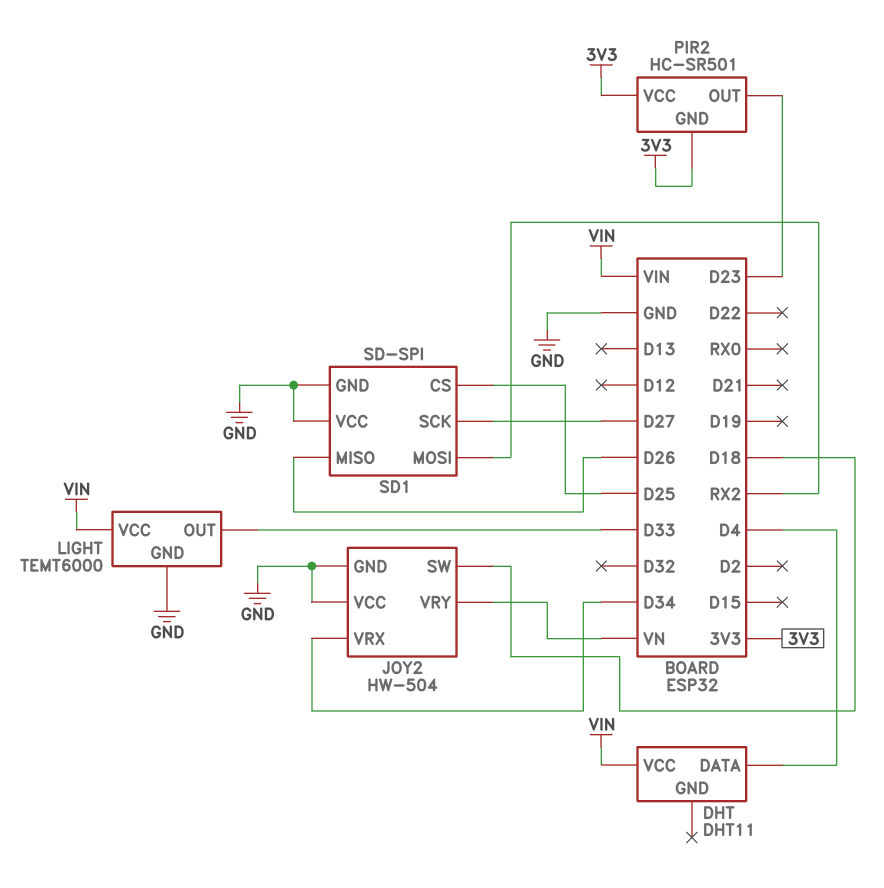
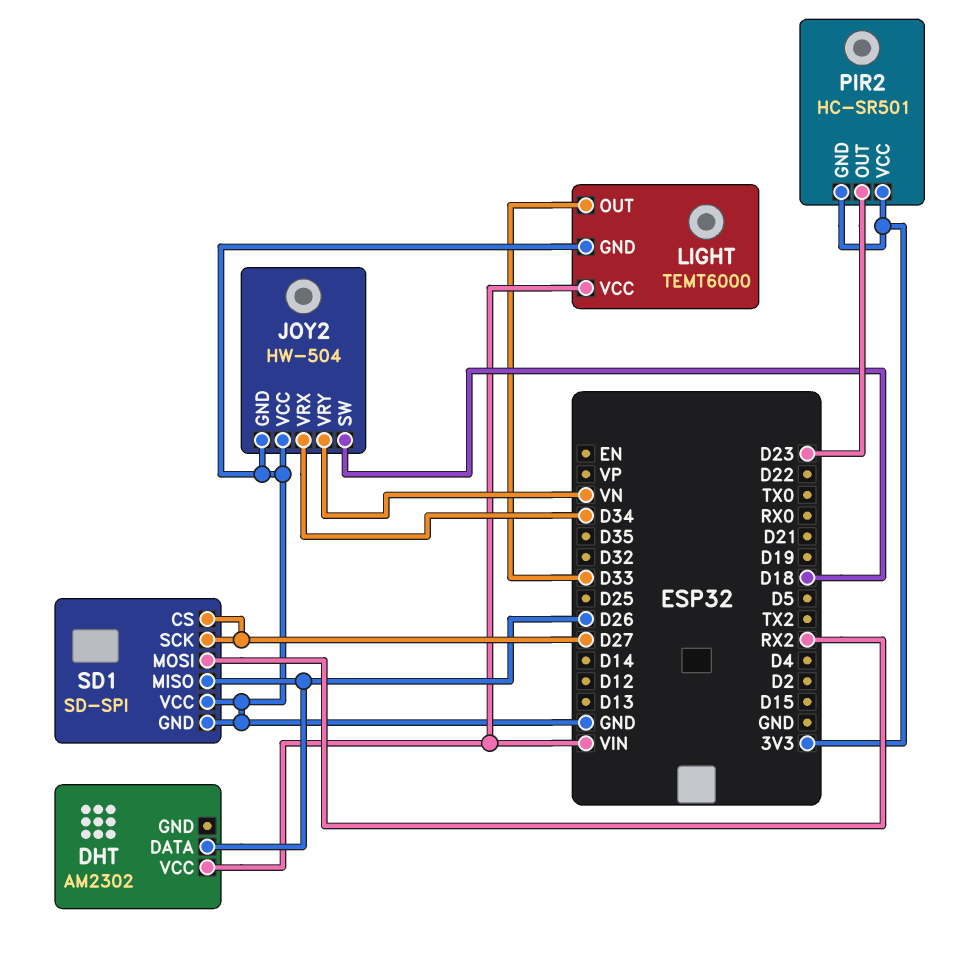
DHT: DHT11 -> AM2302
DHT pin DATA: D4 -> D26
SD1 pin CS: D25 -> D27

